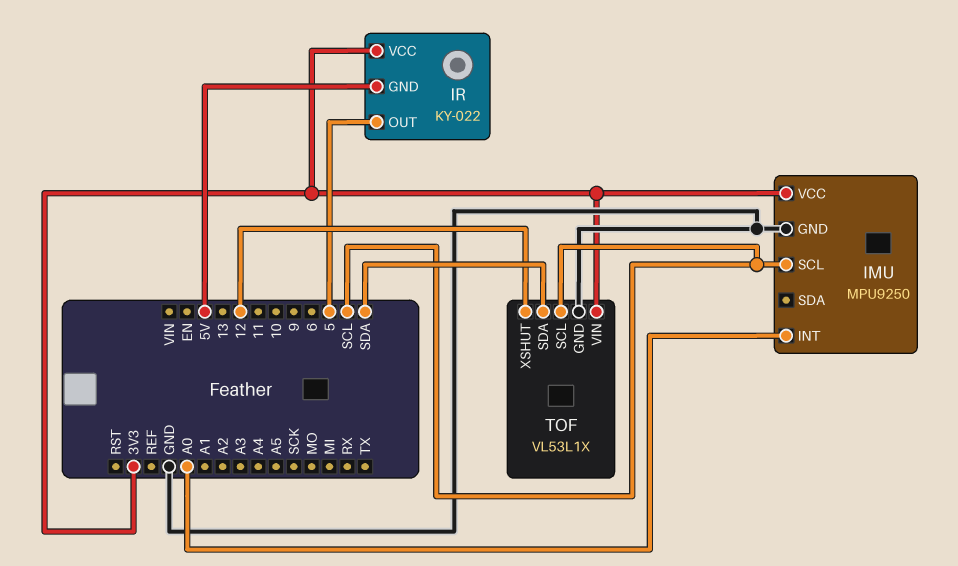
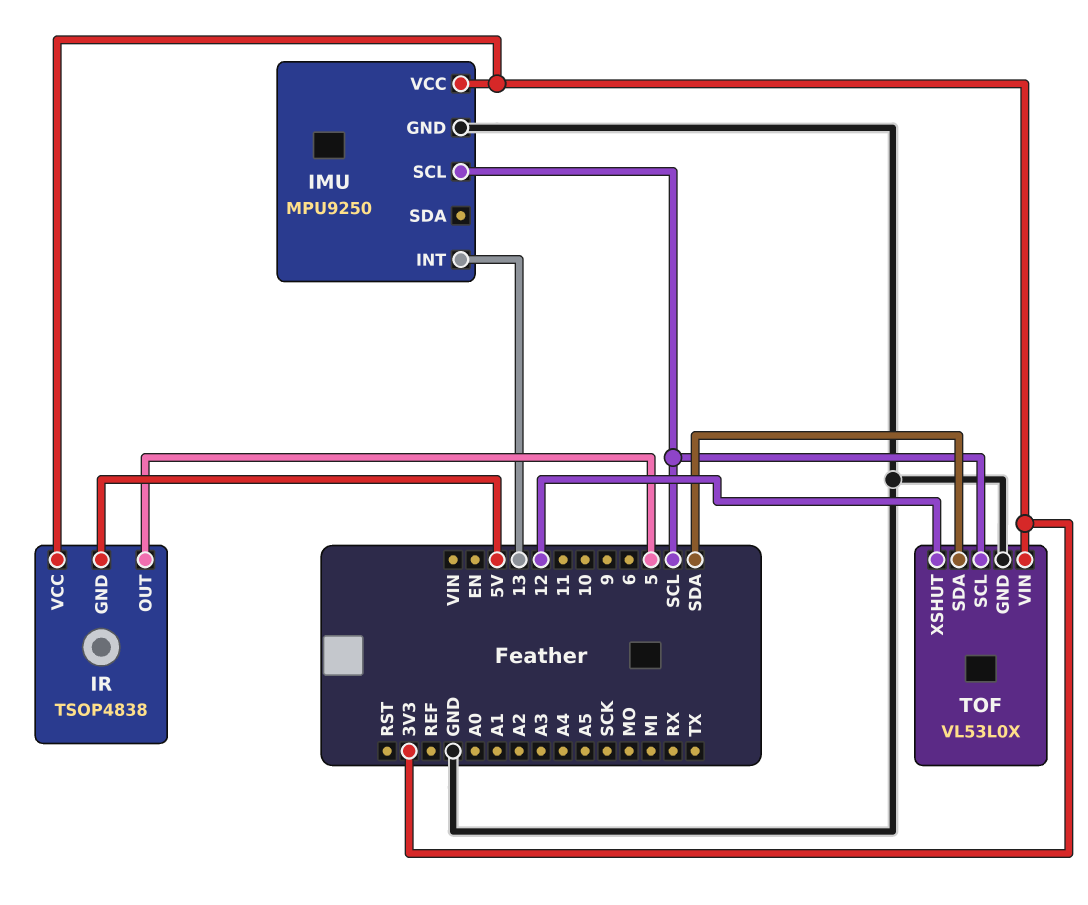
IMU pin INT: A0 -> 13
IR: KY-022 -> TSOP4838
TOF: VL53L1X -> VL53L0X

